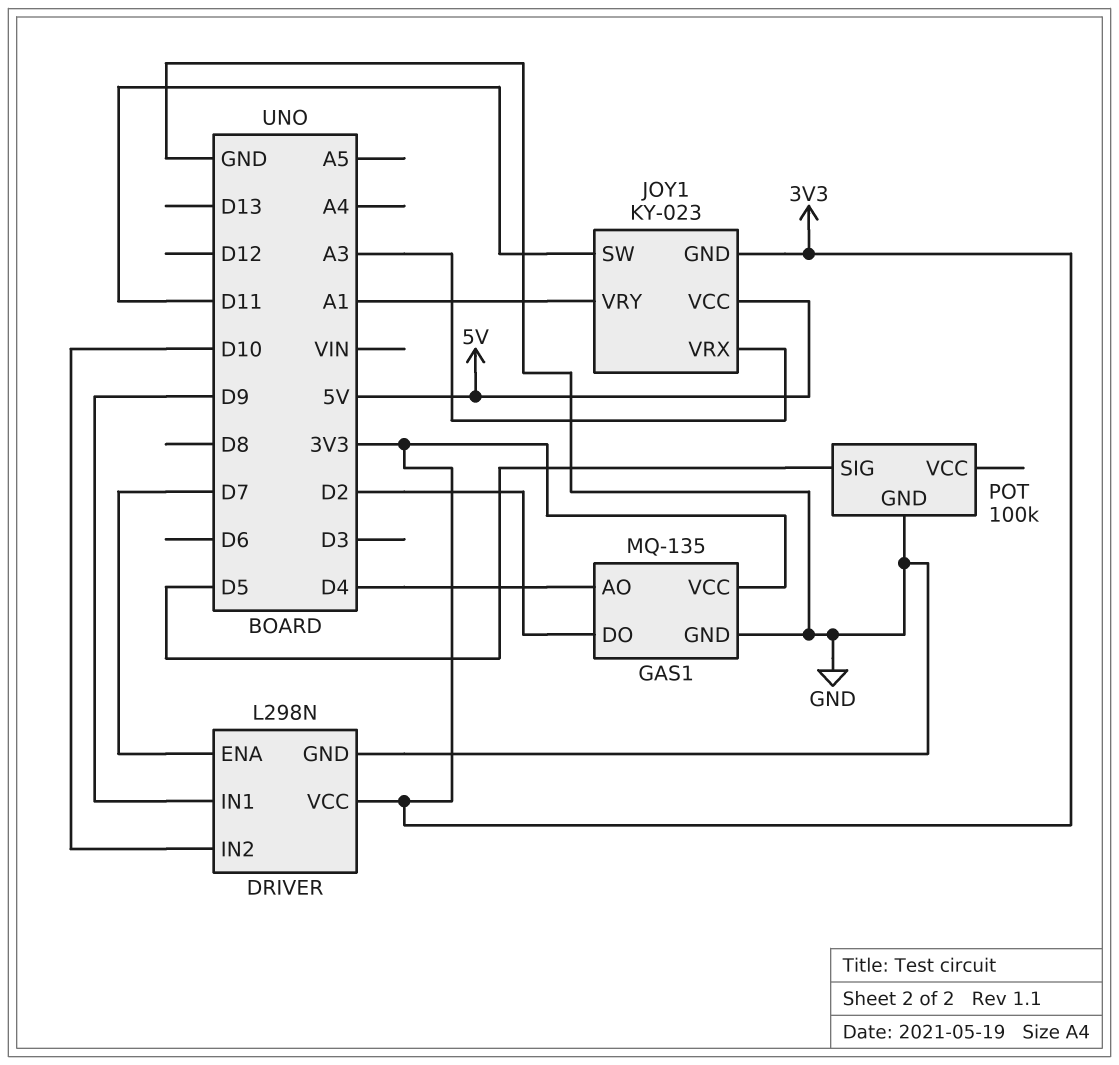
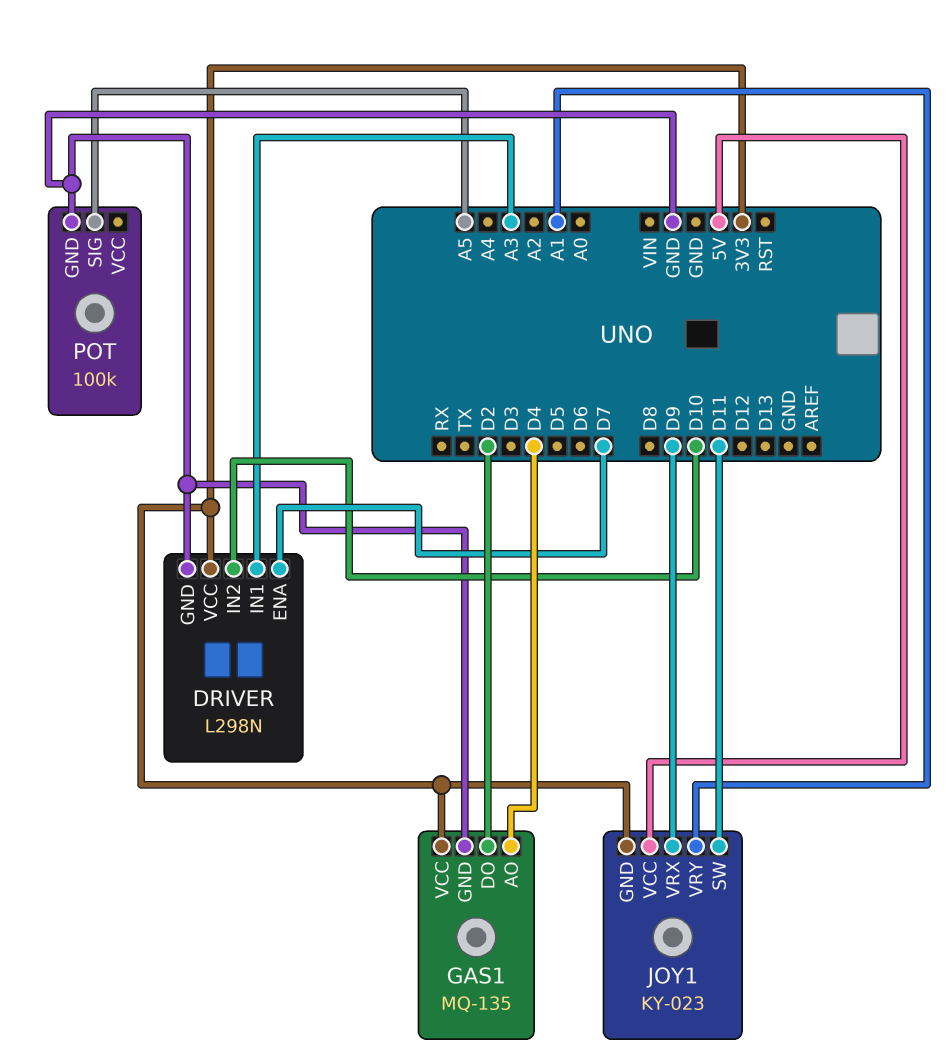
DRIVER pin IN1: D9 -> A3
JOY1 pin VRX: A3 -> D9
POT pin SIG: D5 -> A5

